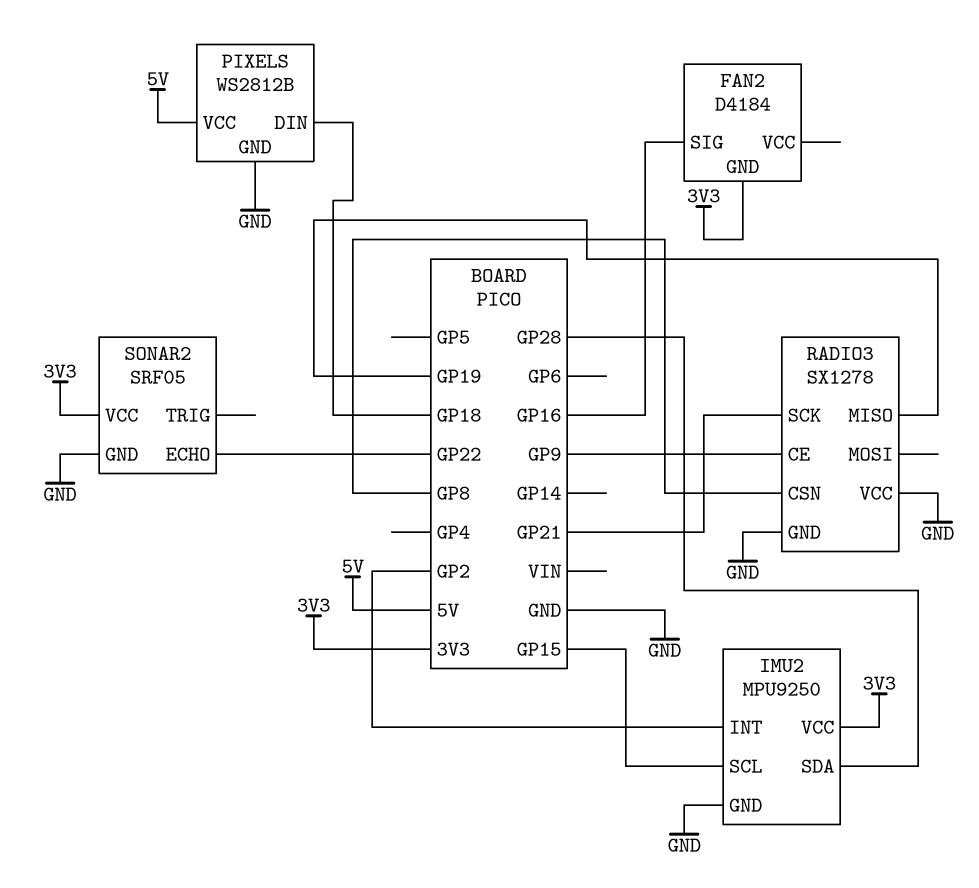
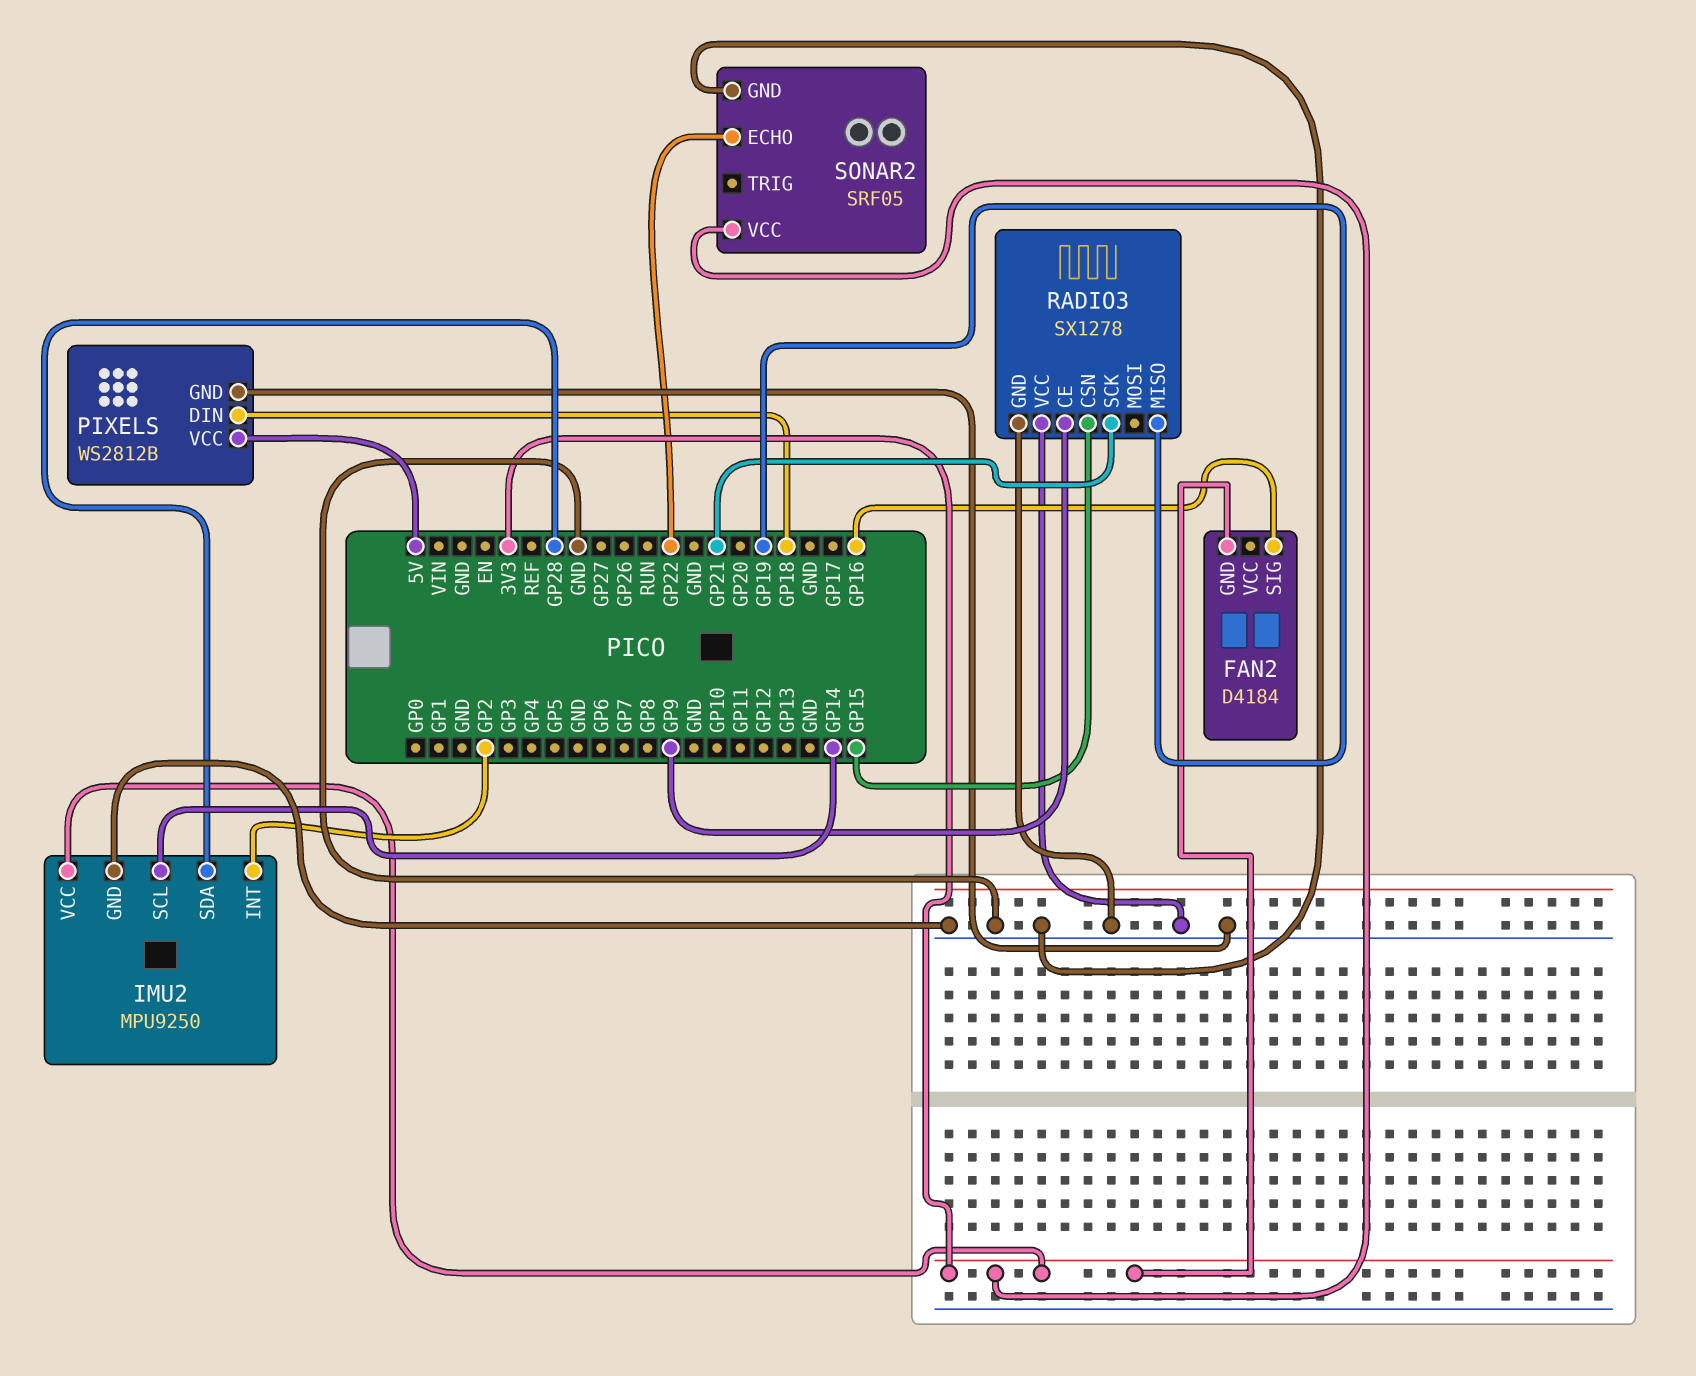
IMU2 pin SCL: GP15 -> GP14
RADIO3 pin CSN: GP8 -> GP15

